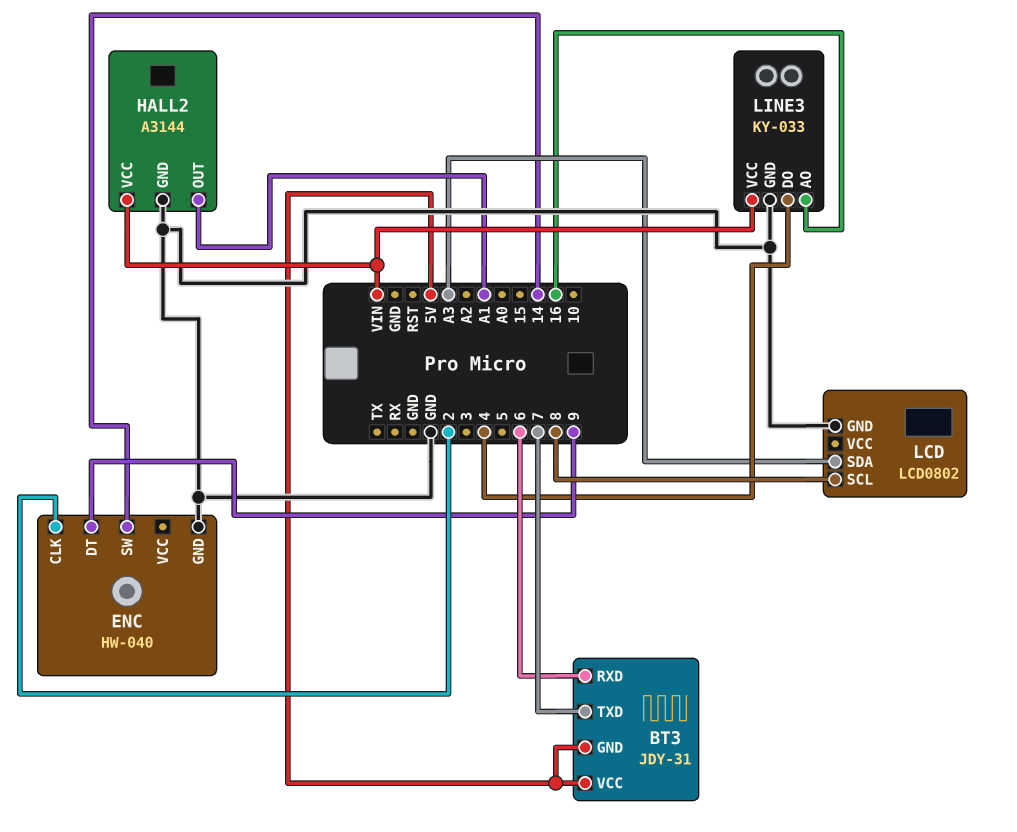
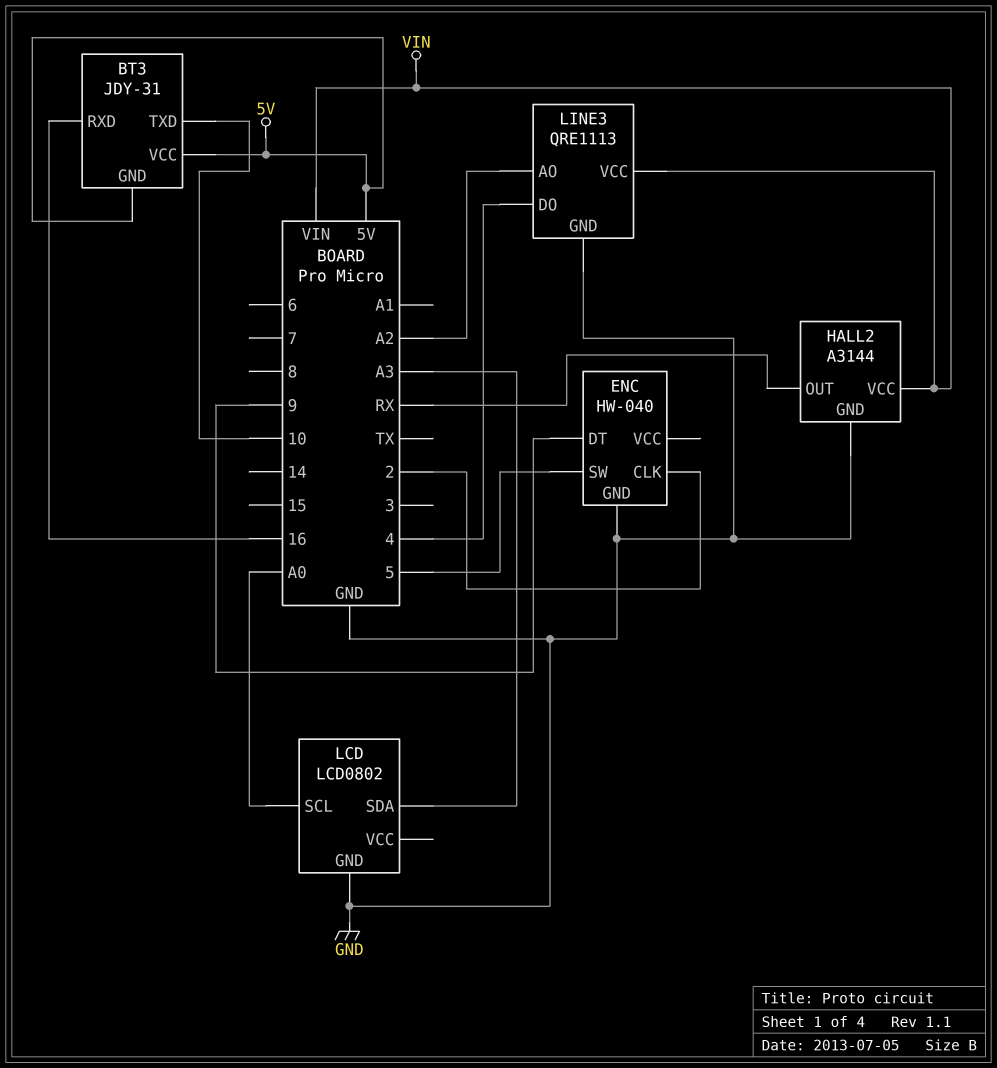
BT3 pin RXD: 6 -> 16
BT3 pin TXD: 7 -> 10
ENC pin SW: 14 -> 5
HALL2 pin OUT: A1 -> RX
LCD pin SCL: 8 -> A0
LINE3: KY-033 -> QRE1113
LINE3 pin AO: 16 -> A2

